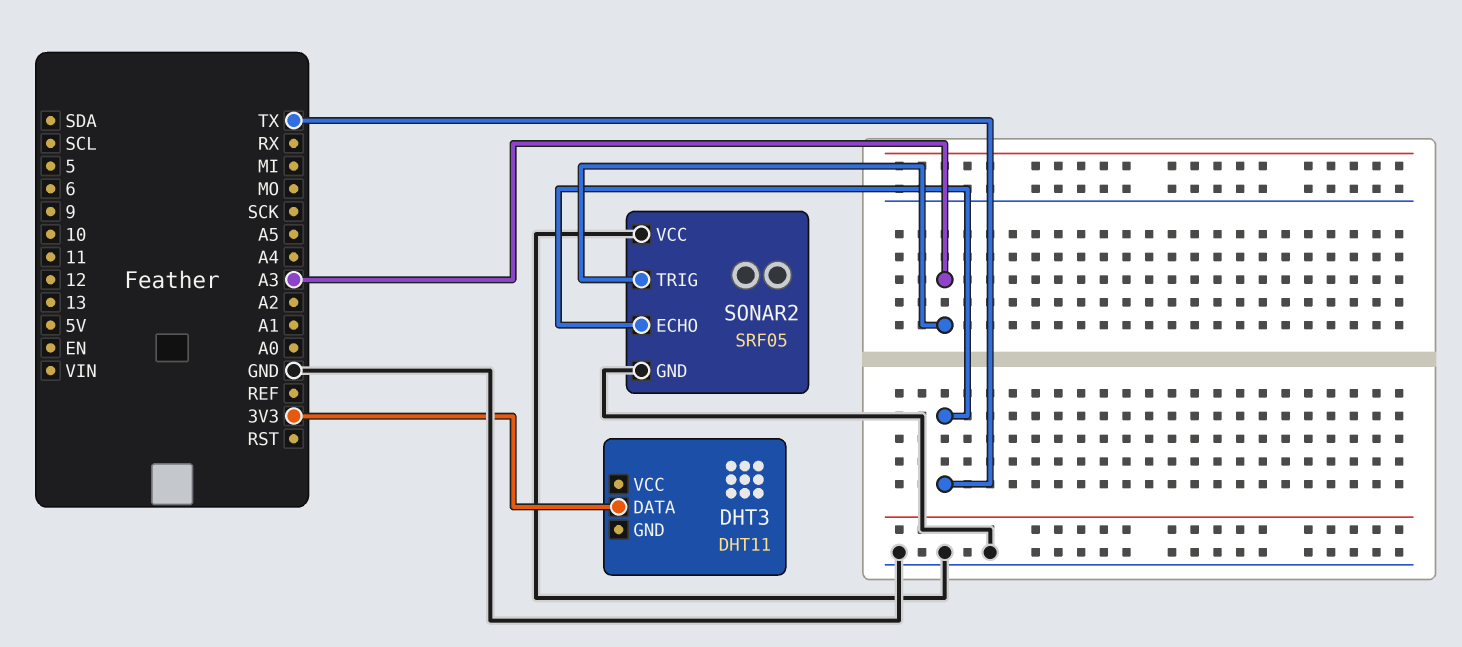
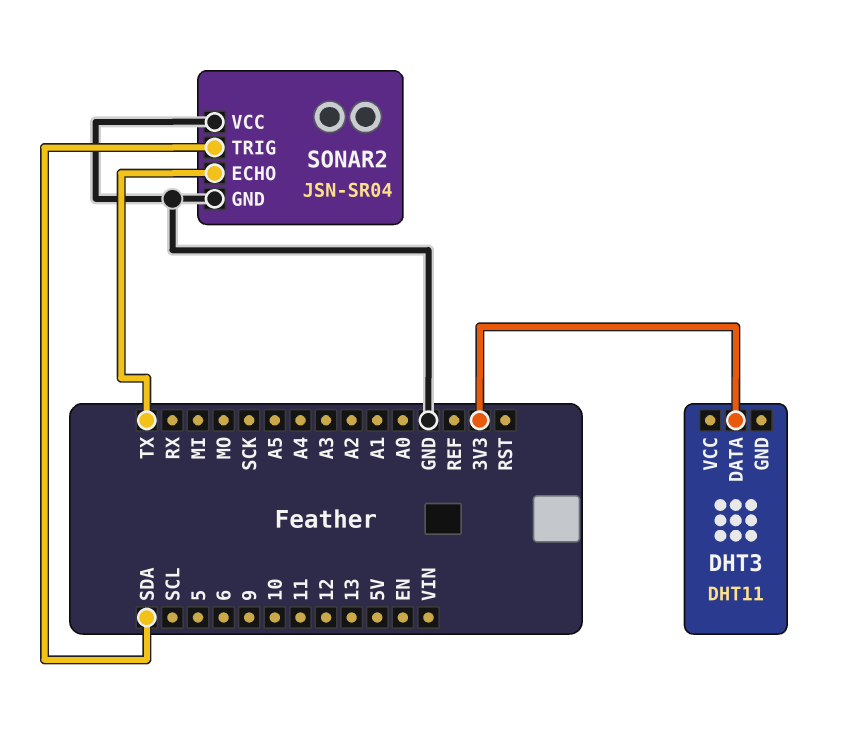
SONAR2: SRF05 -> JSN-SR04
SONAR2 pin TRIG: A3 -> SDA

